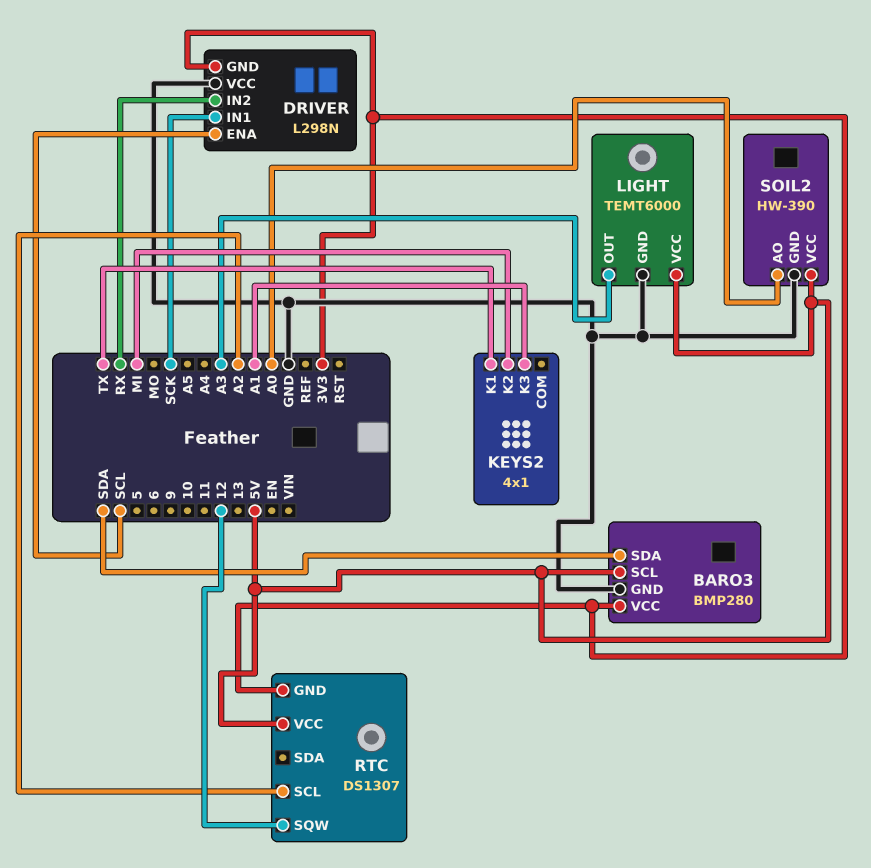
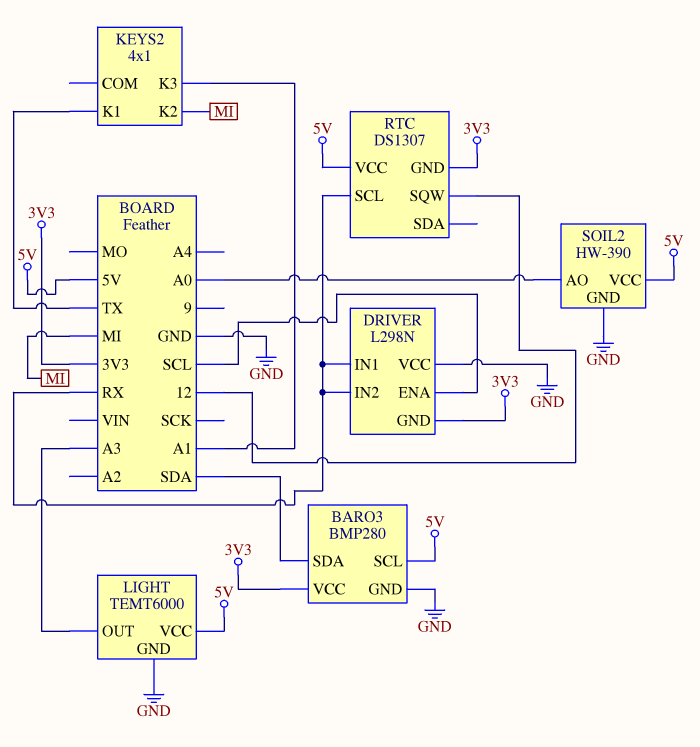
DRIVER pin IN1: SCK -> RX
RTC pin SCL: A2 -> RX

